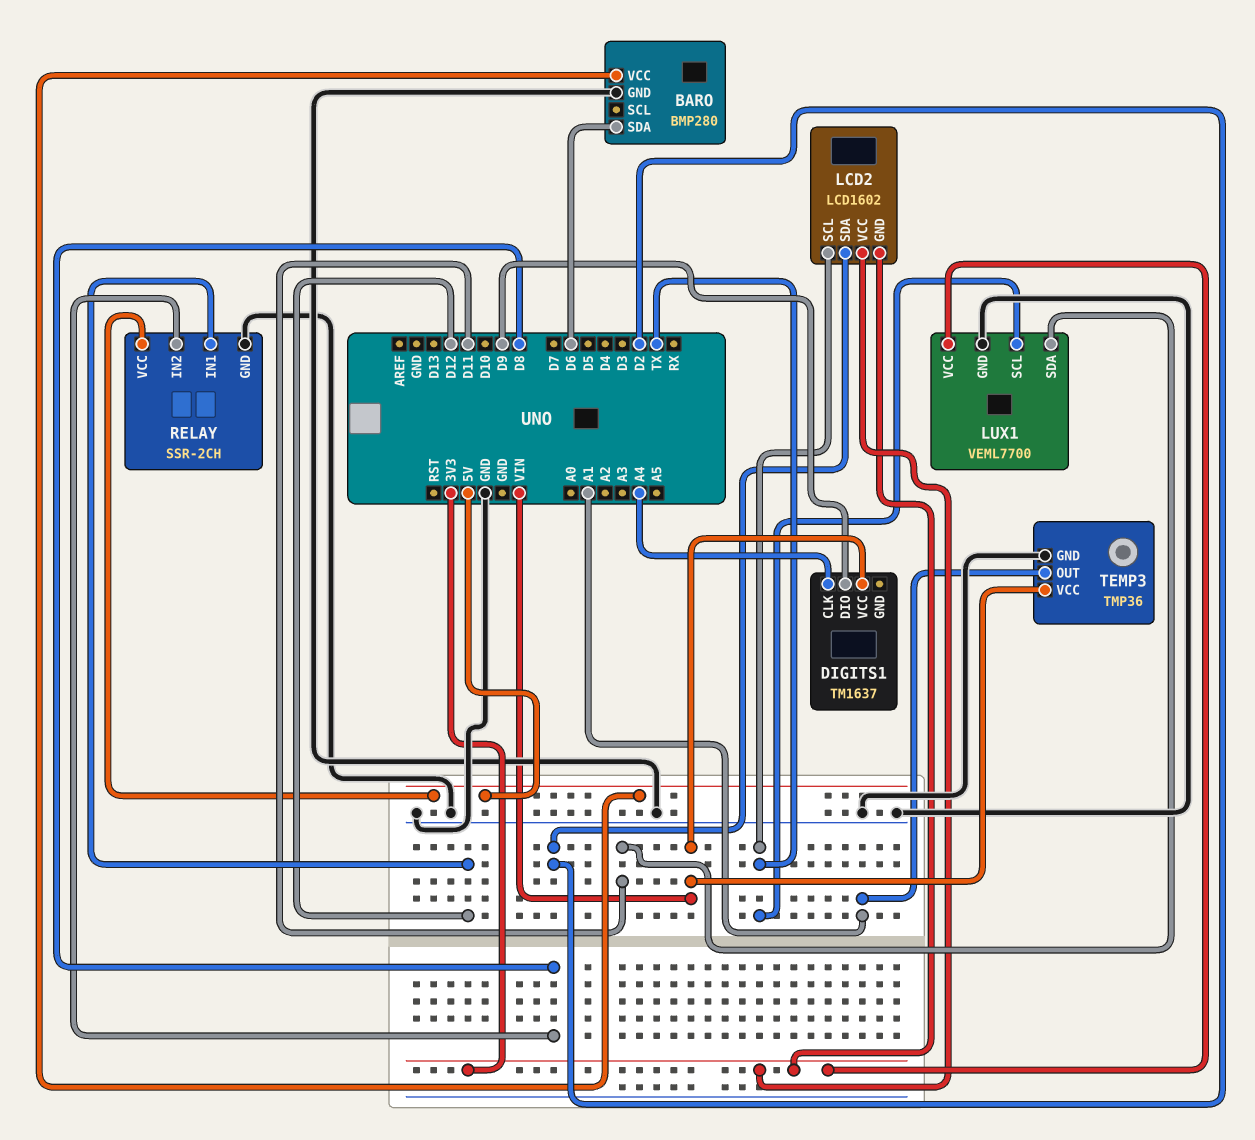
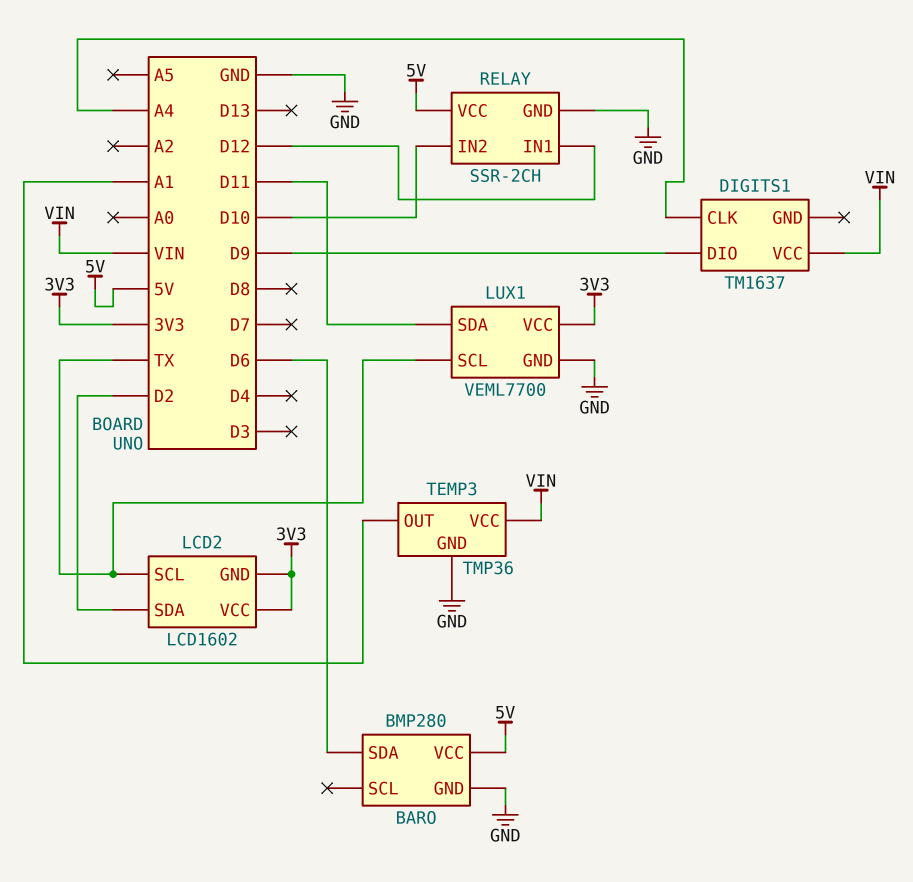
RELAY pin IN2: D8 -> D10

